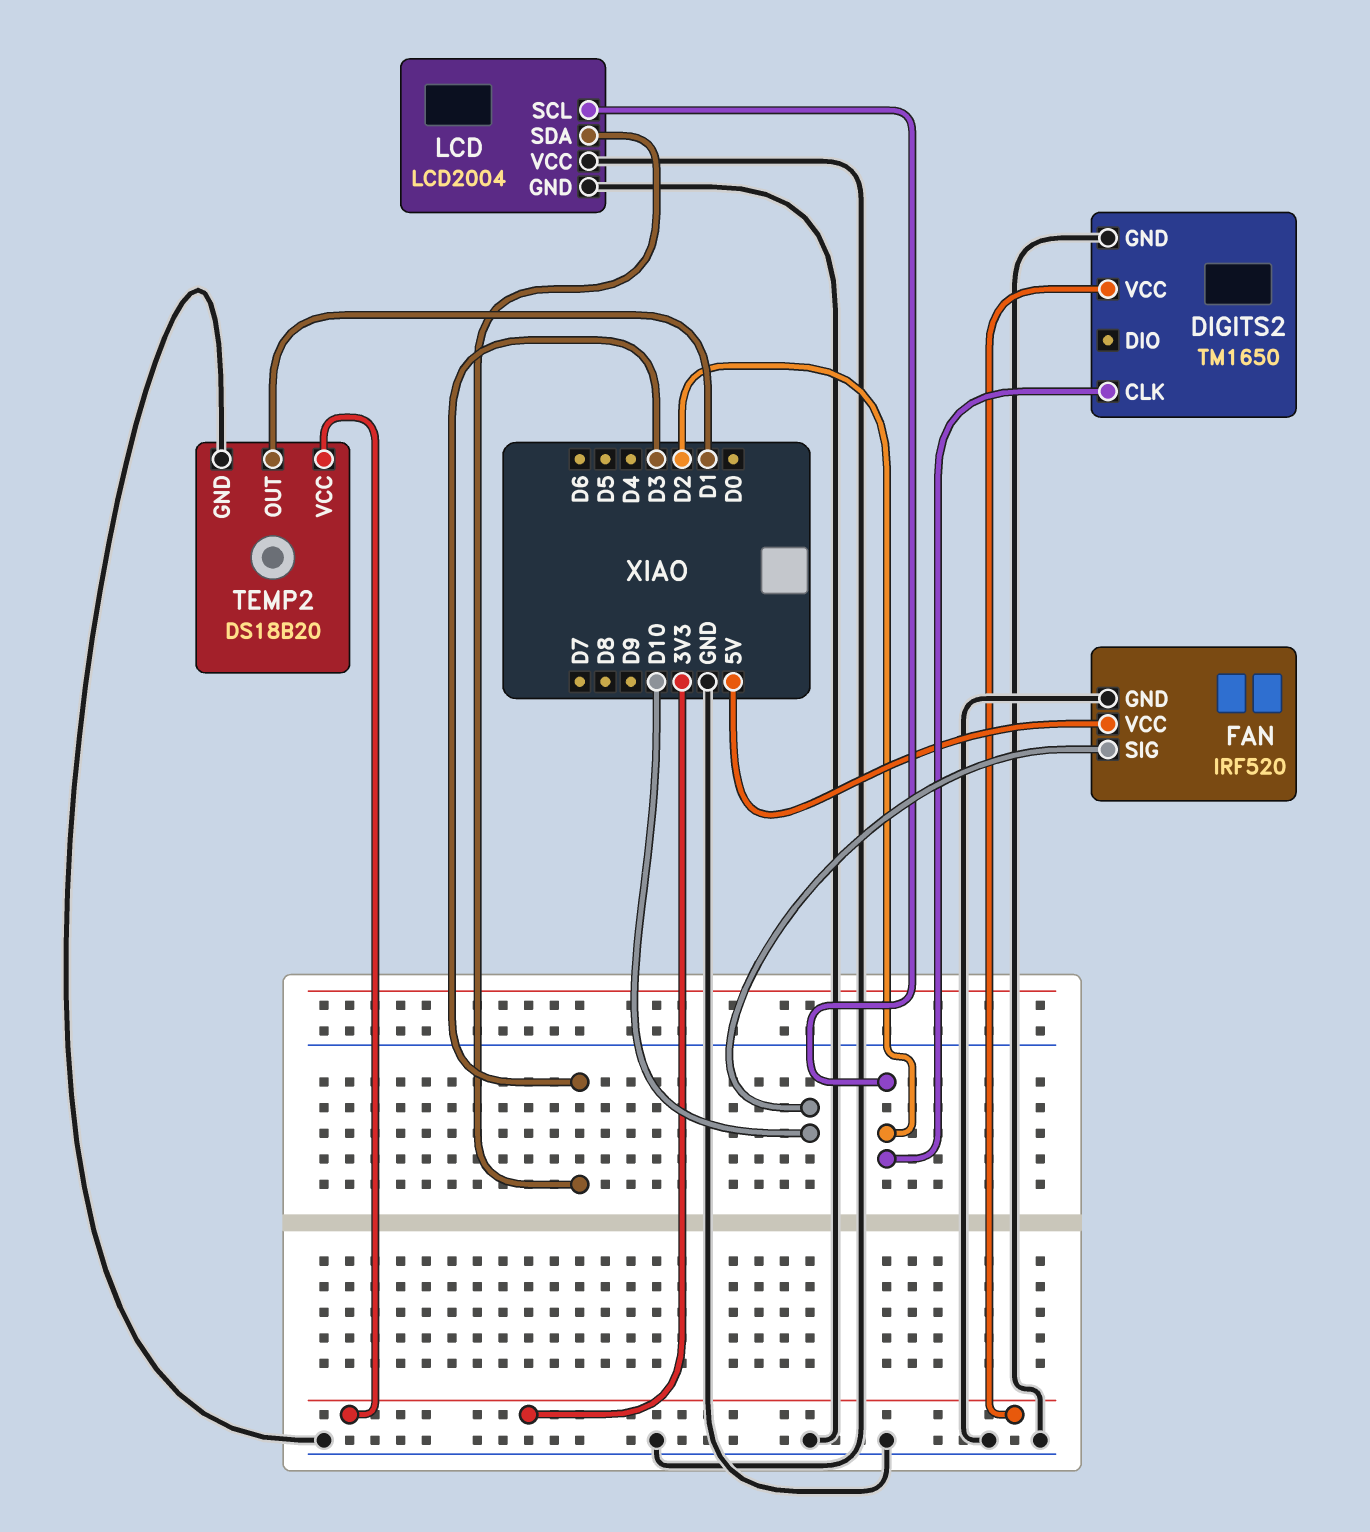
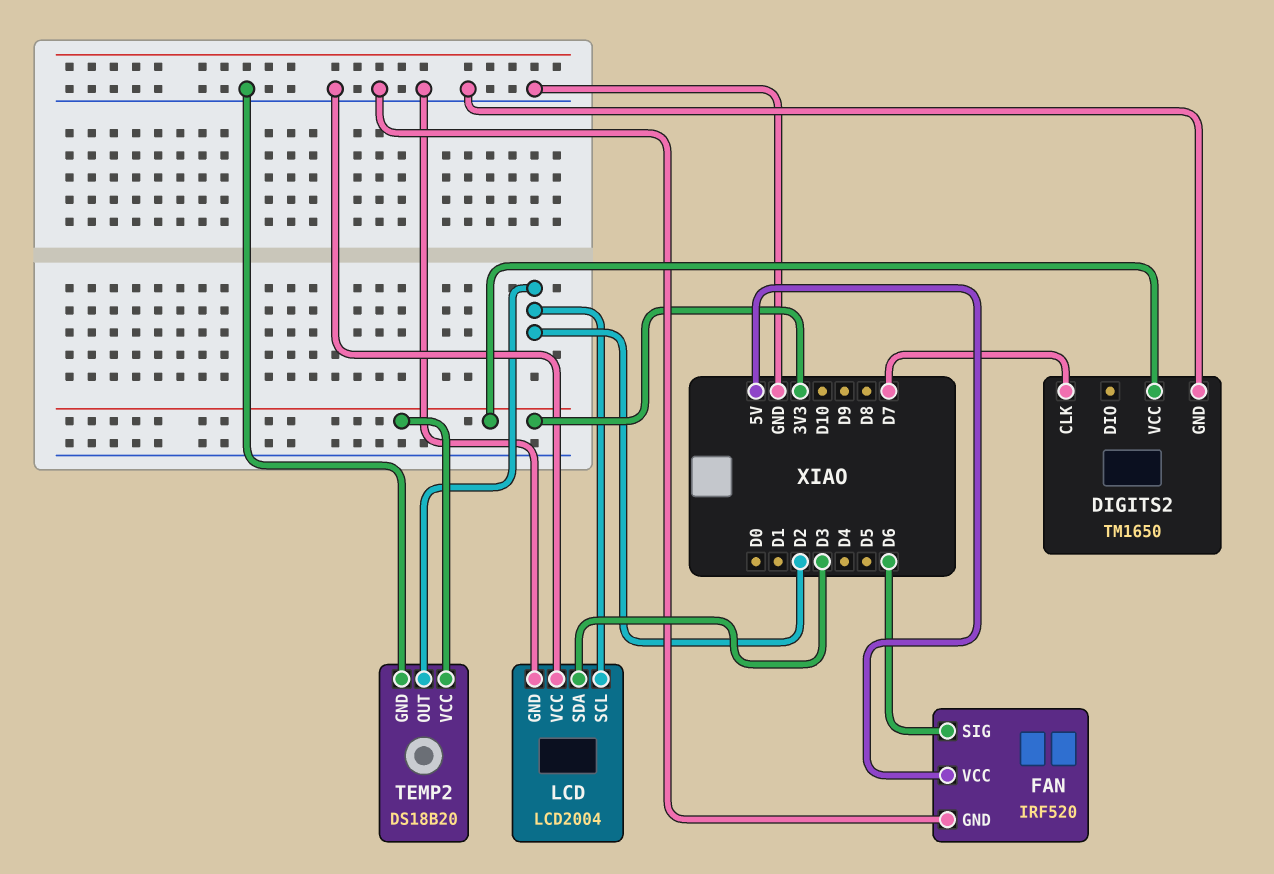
DIGITS2 pin CLK: D2 -> D7
FAN pin SIG: D10 -> D6
TEMP2 pin OUT: D1 -> D2

